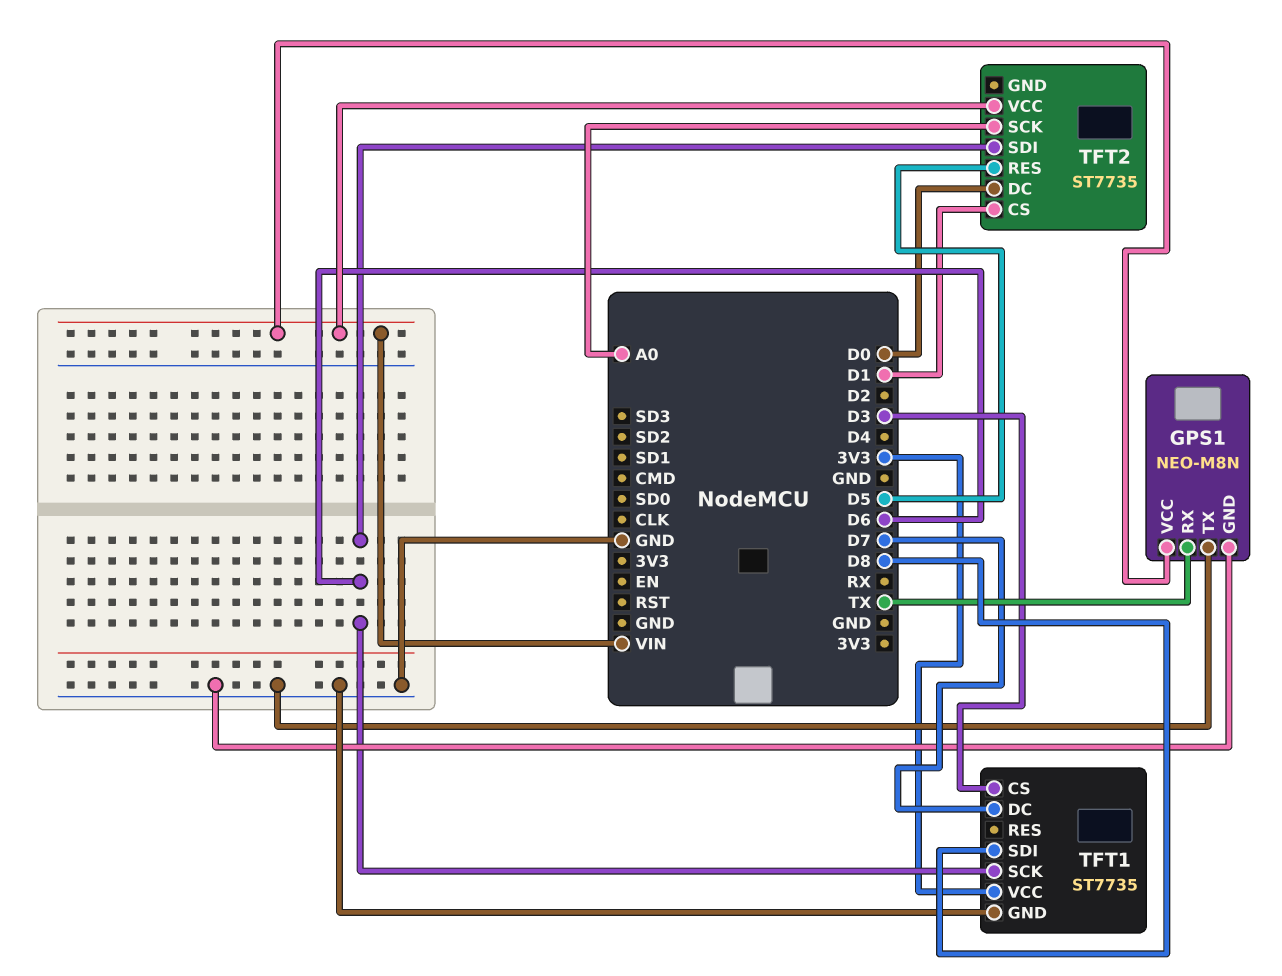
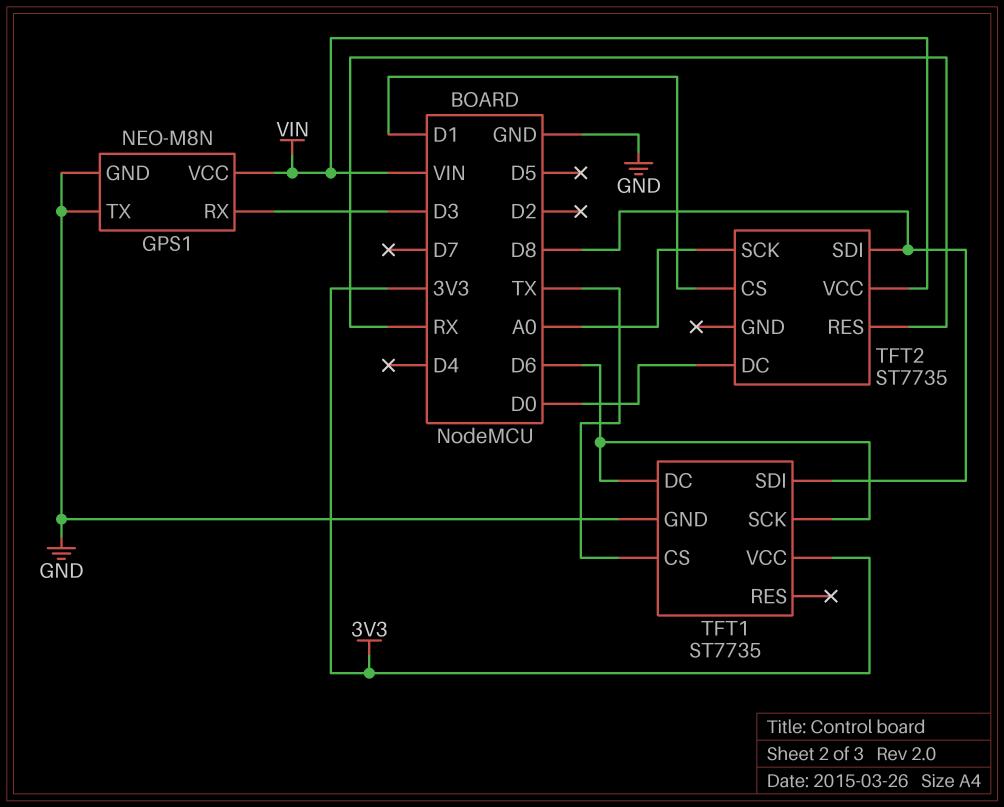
GPS1 pin RX: TX -> D3
TFT1 pin CS: D3 -> TX
TFT1 pin DC: D7 -> D6
TFT2 pin RES: D5 -> RX
TFT2 pin SDI: D6 -> D8

